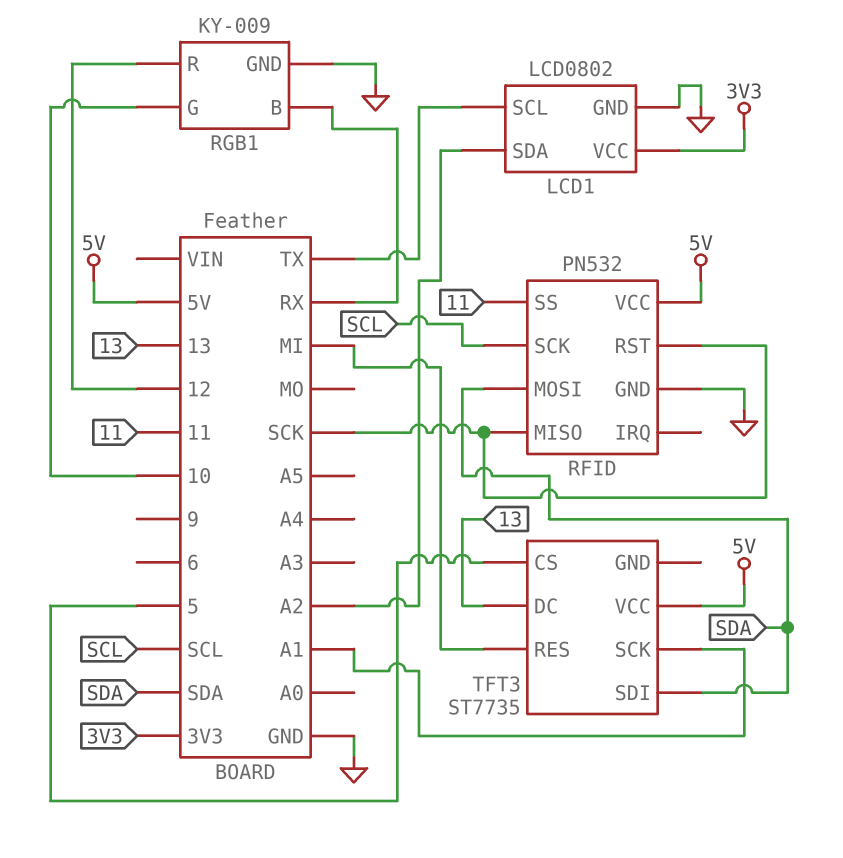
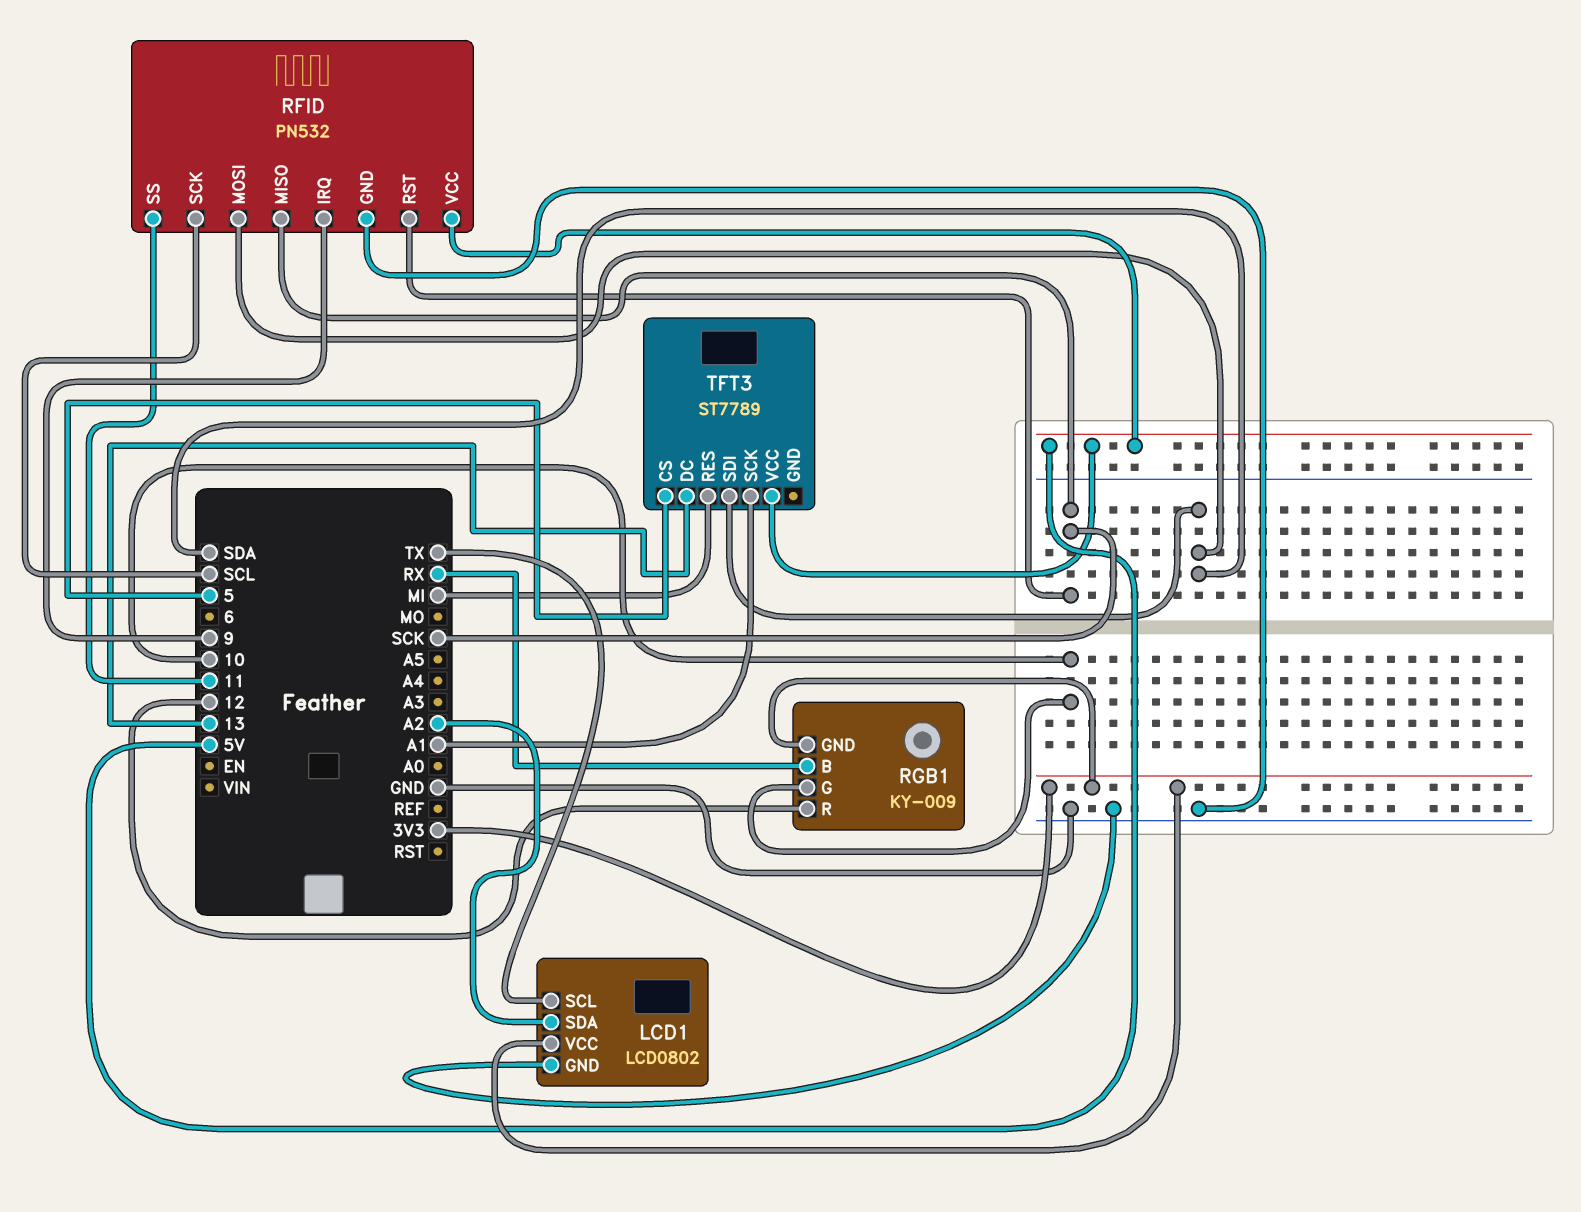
RFID pin IRQ: none -> 9
RGB1 pin GND: GND -> 3V3
TFT3: ST7735 -> ST7789

